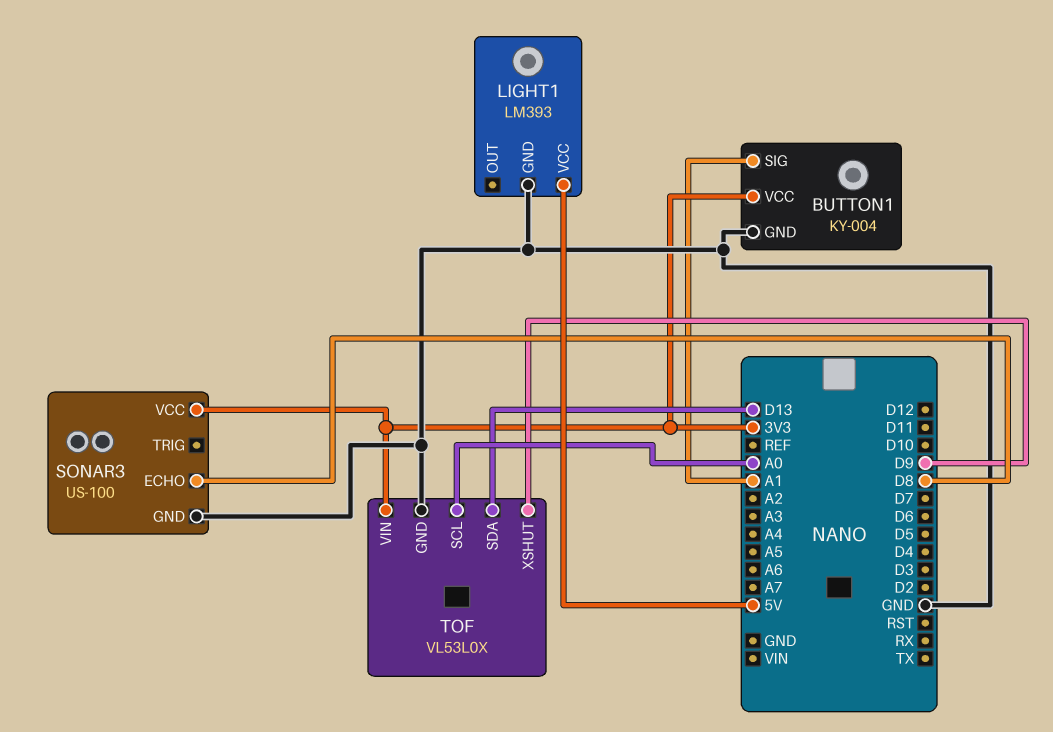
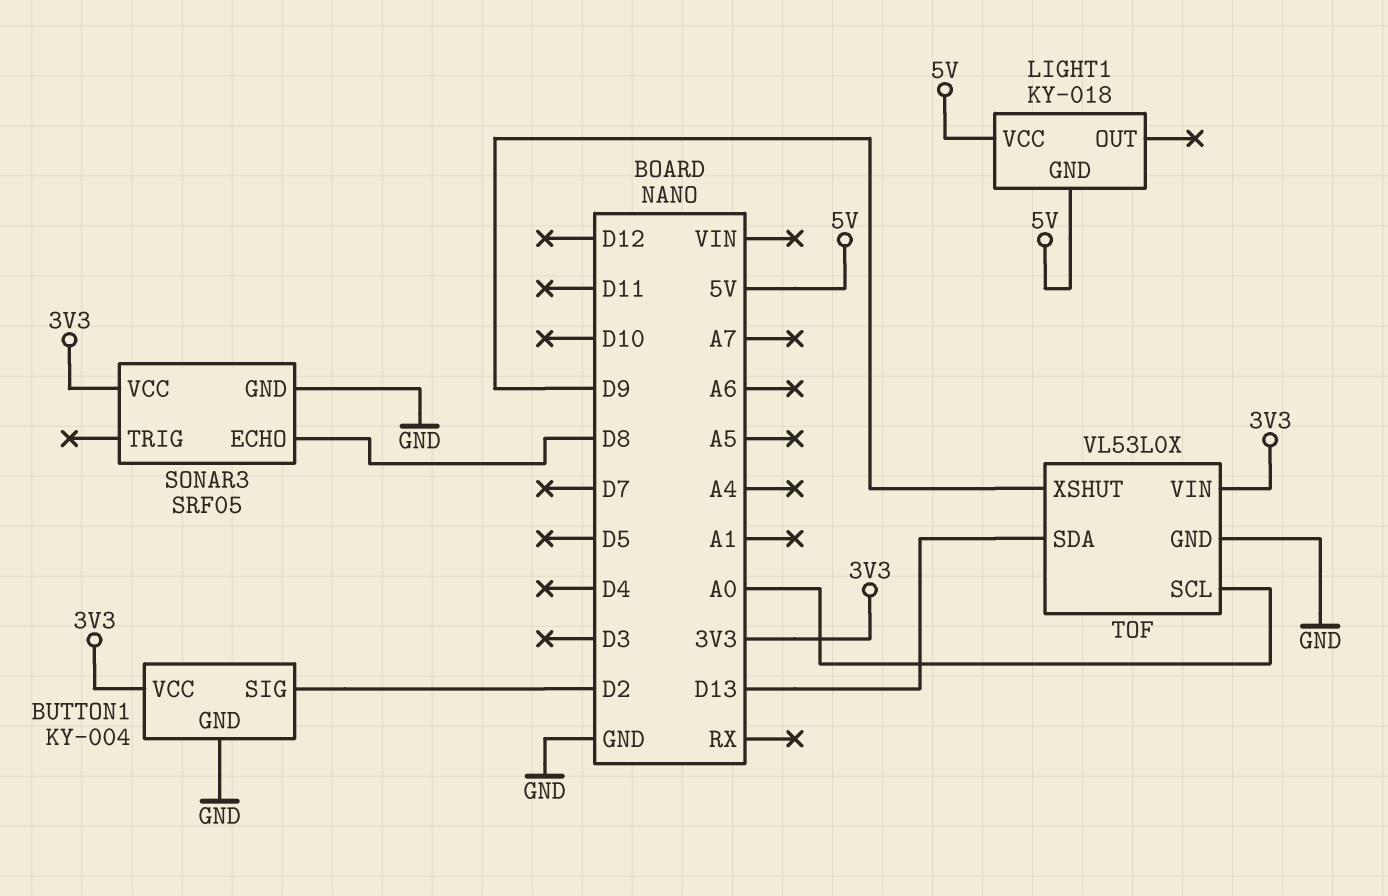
BUTTON1 pin SIG: A1 -> D2
LIGHT1: LM393 -> KY-018
LIGHT1 pin GND: GND -> 5V
SONAR3: US-100 -> SRF05

